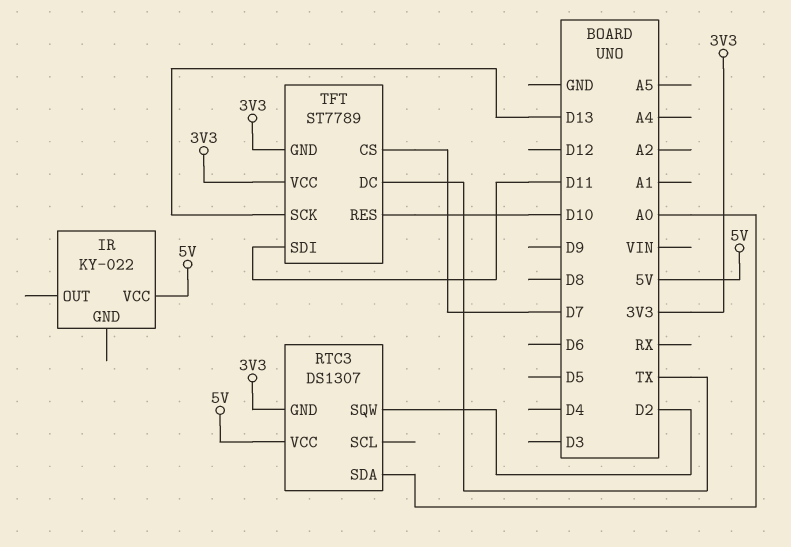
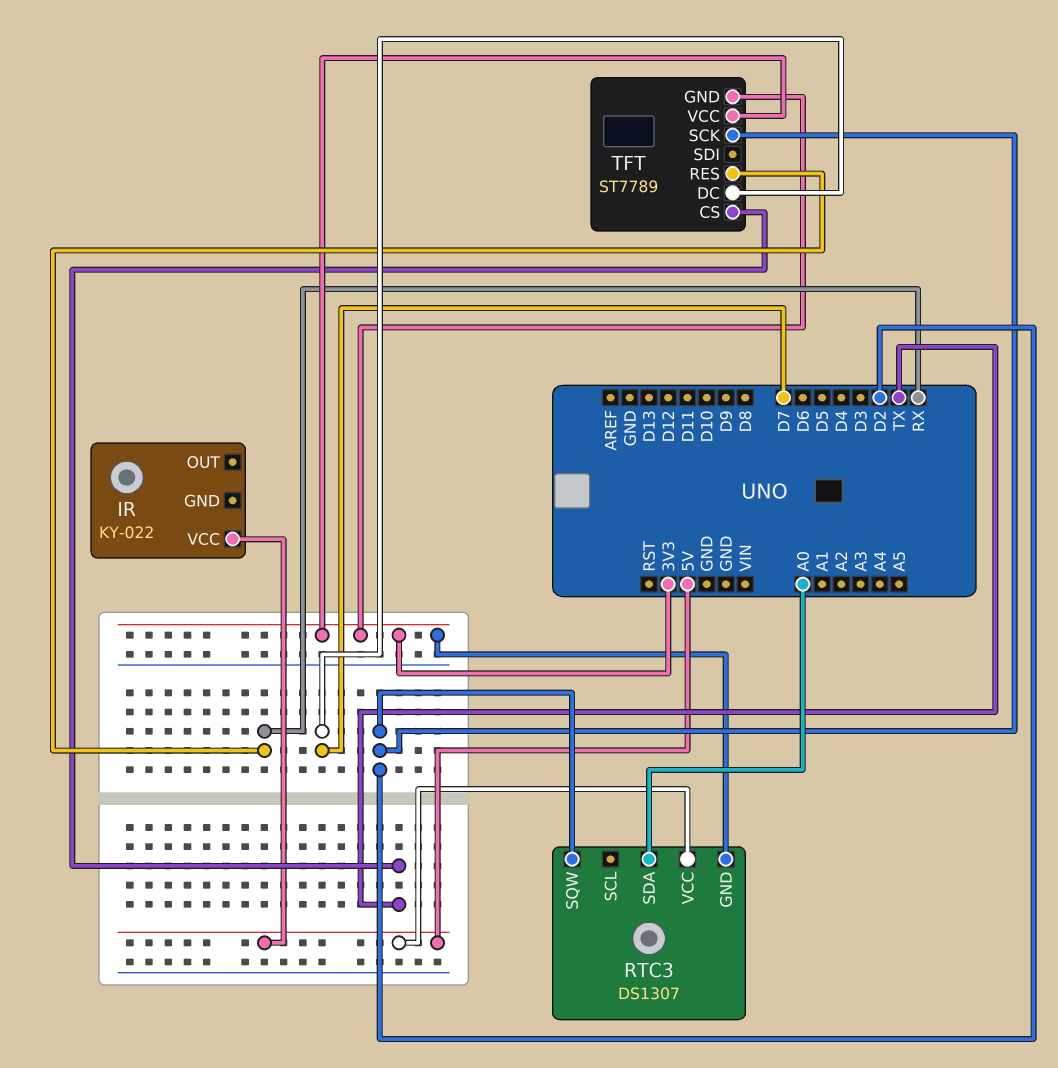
TFT pin CS: D7 -> TX
TFT pin DC: TX -> D7
TFT pin RES: D10 -> RX
TFT pin SCK: D13 -> D2
TFT pin SDI: D11 -> none

